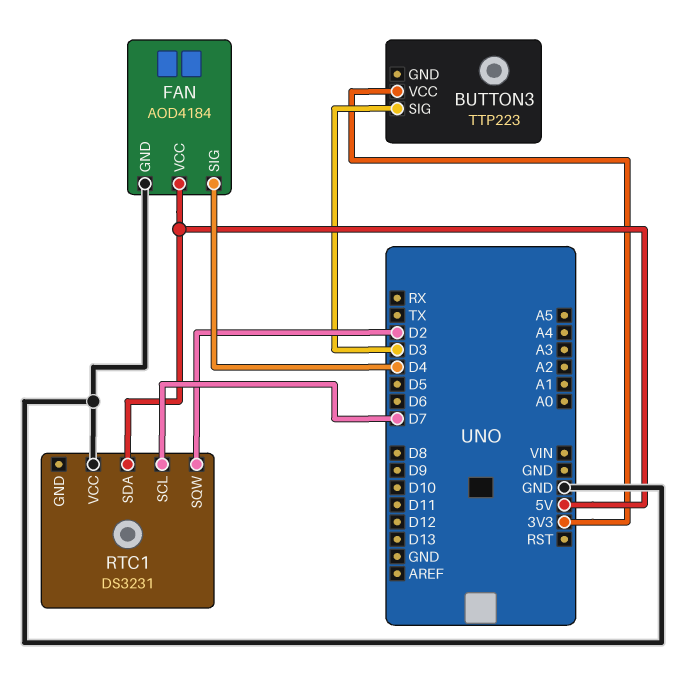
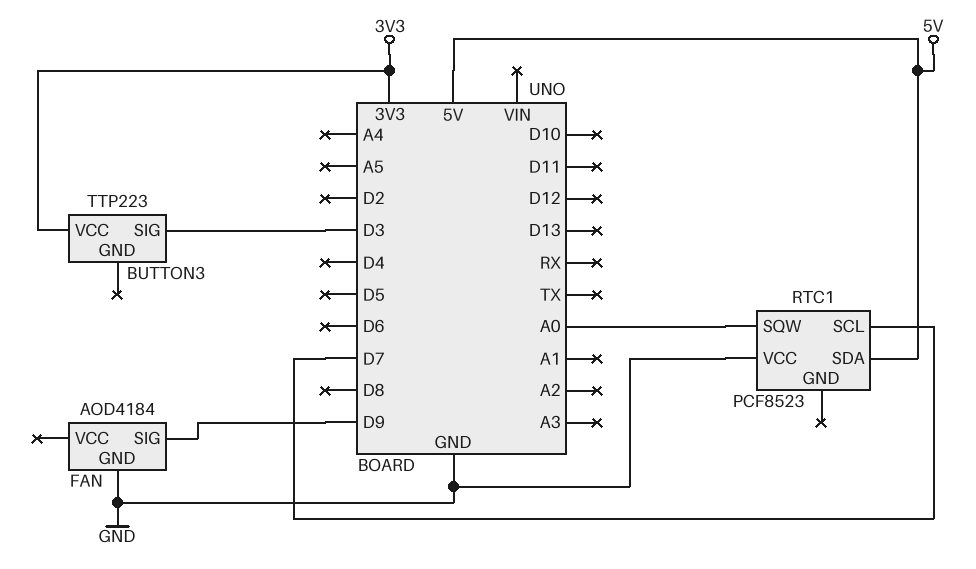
FAN pin SIG: D4 -> D9
FAN pin VCC: 5V -> none
RTC1: DS3231 -> PCF8523
RTC1 pin SQW: D2 -> A0

